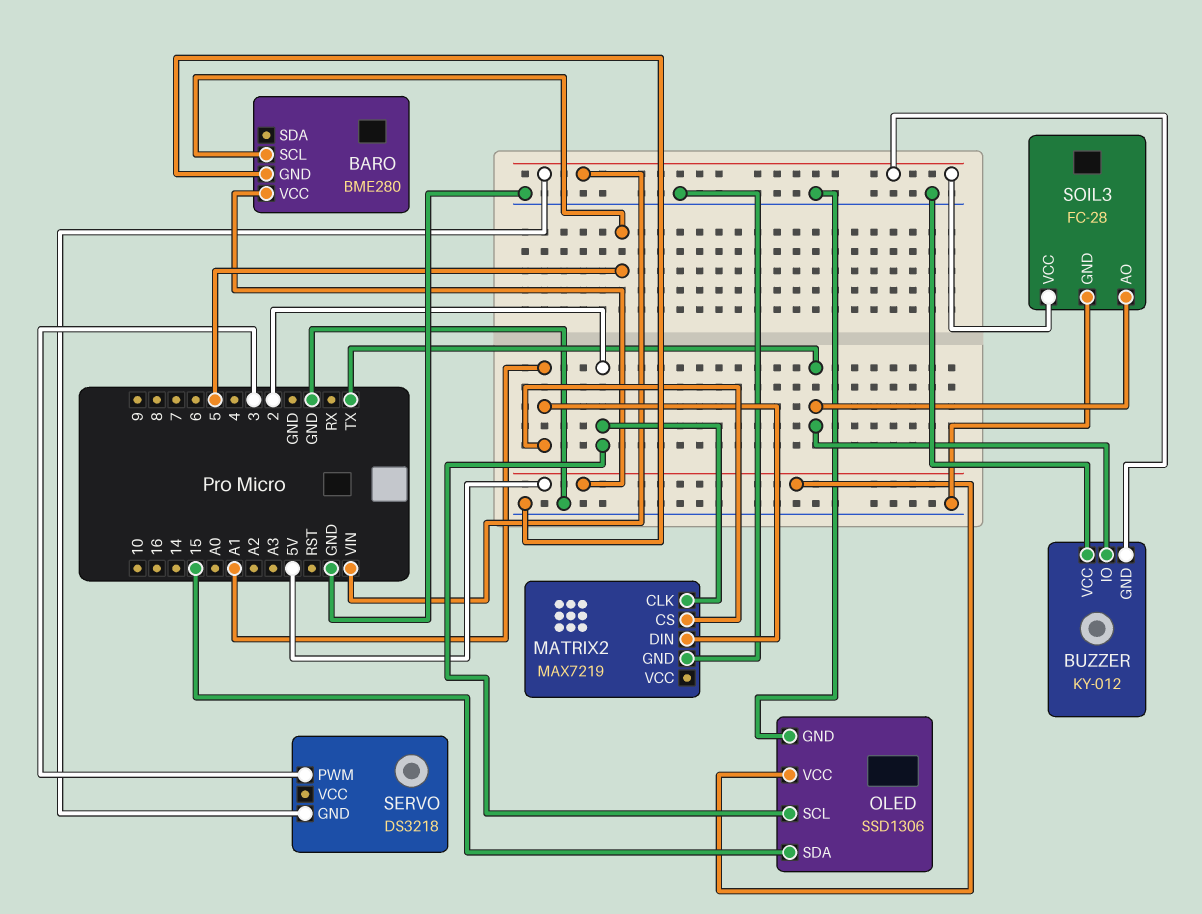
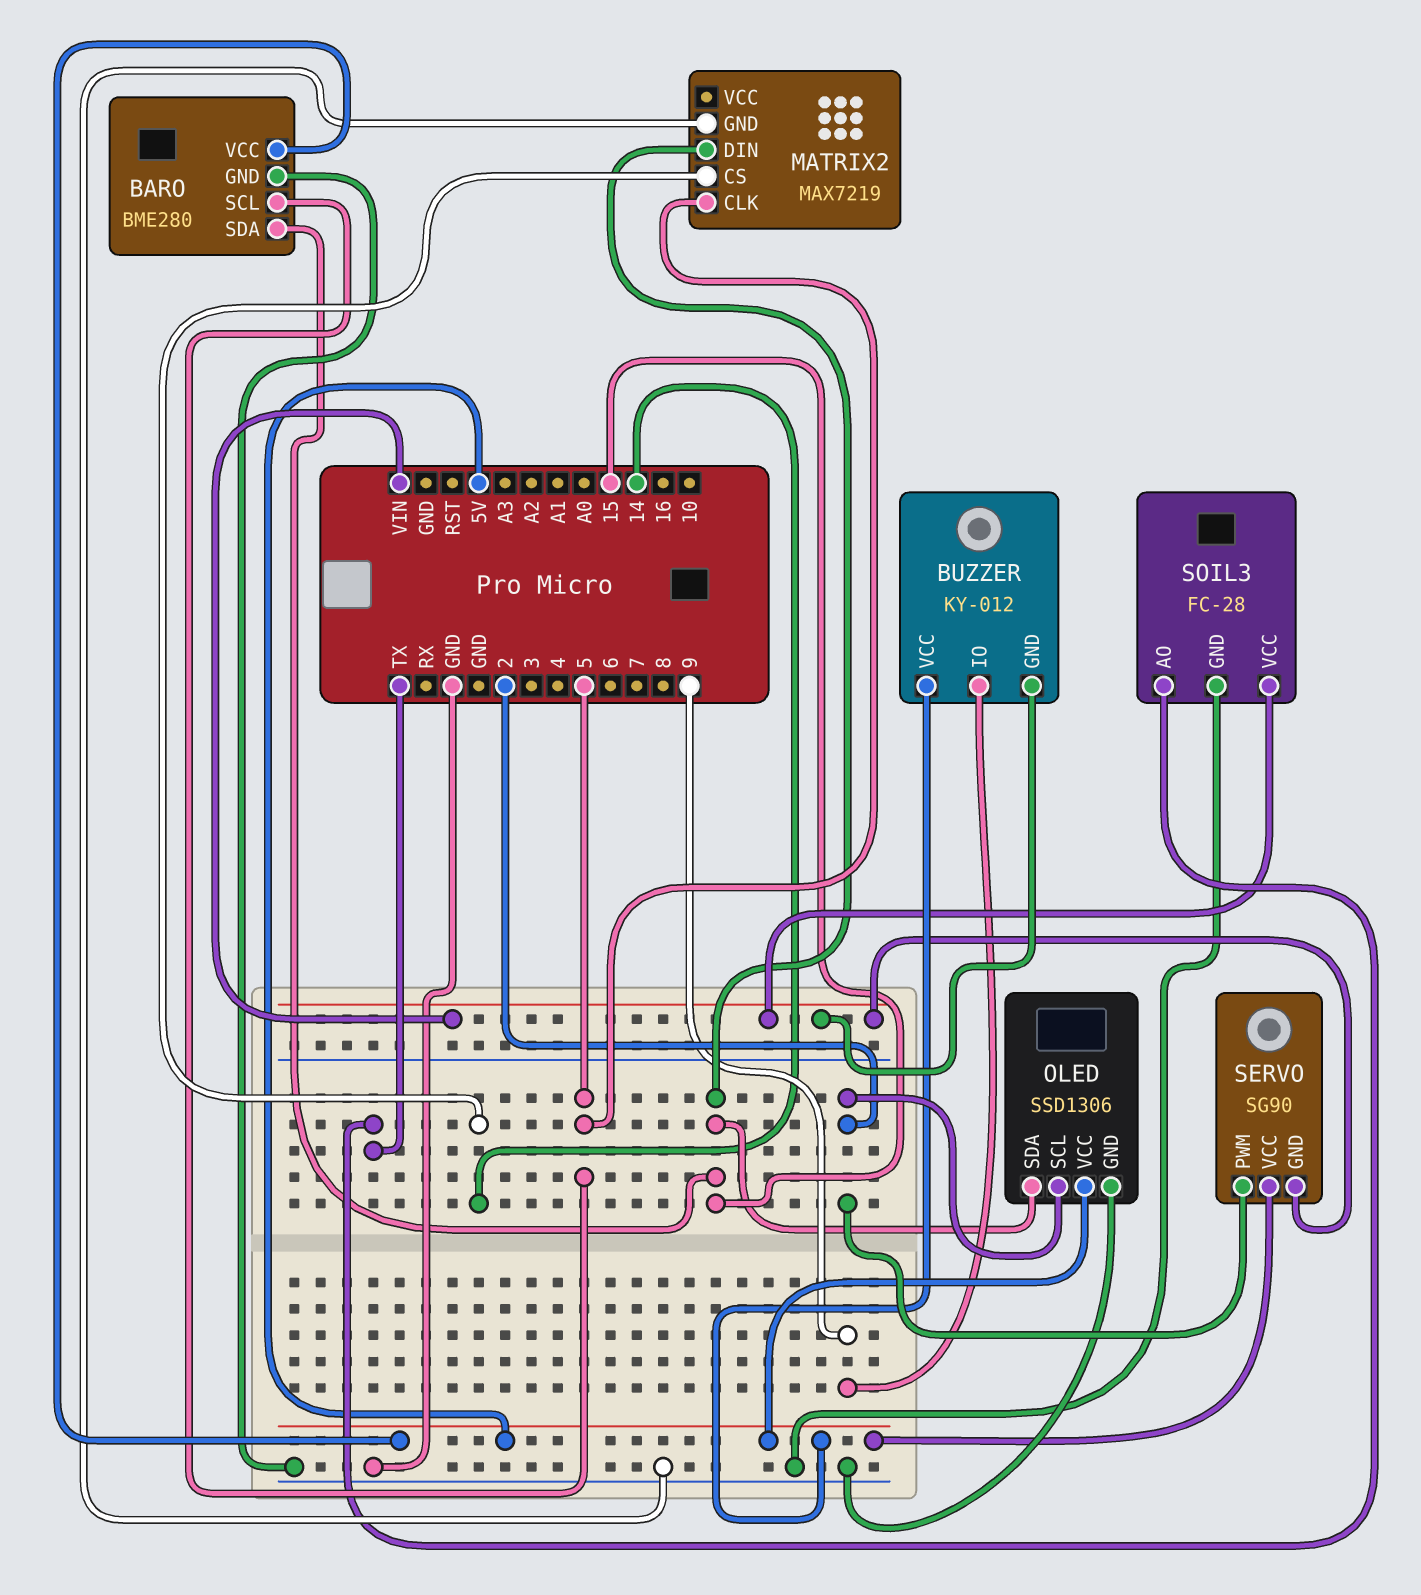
BARO pin SDA: none -> 15
BUZZER pin IO: TX -> 9
BUZZER pin VCC: GND -> 5V
MATRIX2 pin CLK: 2 -> 5
MATRIX2 pin CS: A1 -> 14
MATRIX2 pin DIN: A1 -> 15
SERVO: DS3218 -> SG90
SERVO pin PWM: 3 -> 2
SERVO pin VCC: none -> 5V

